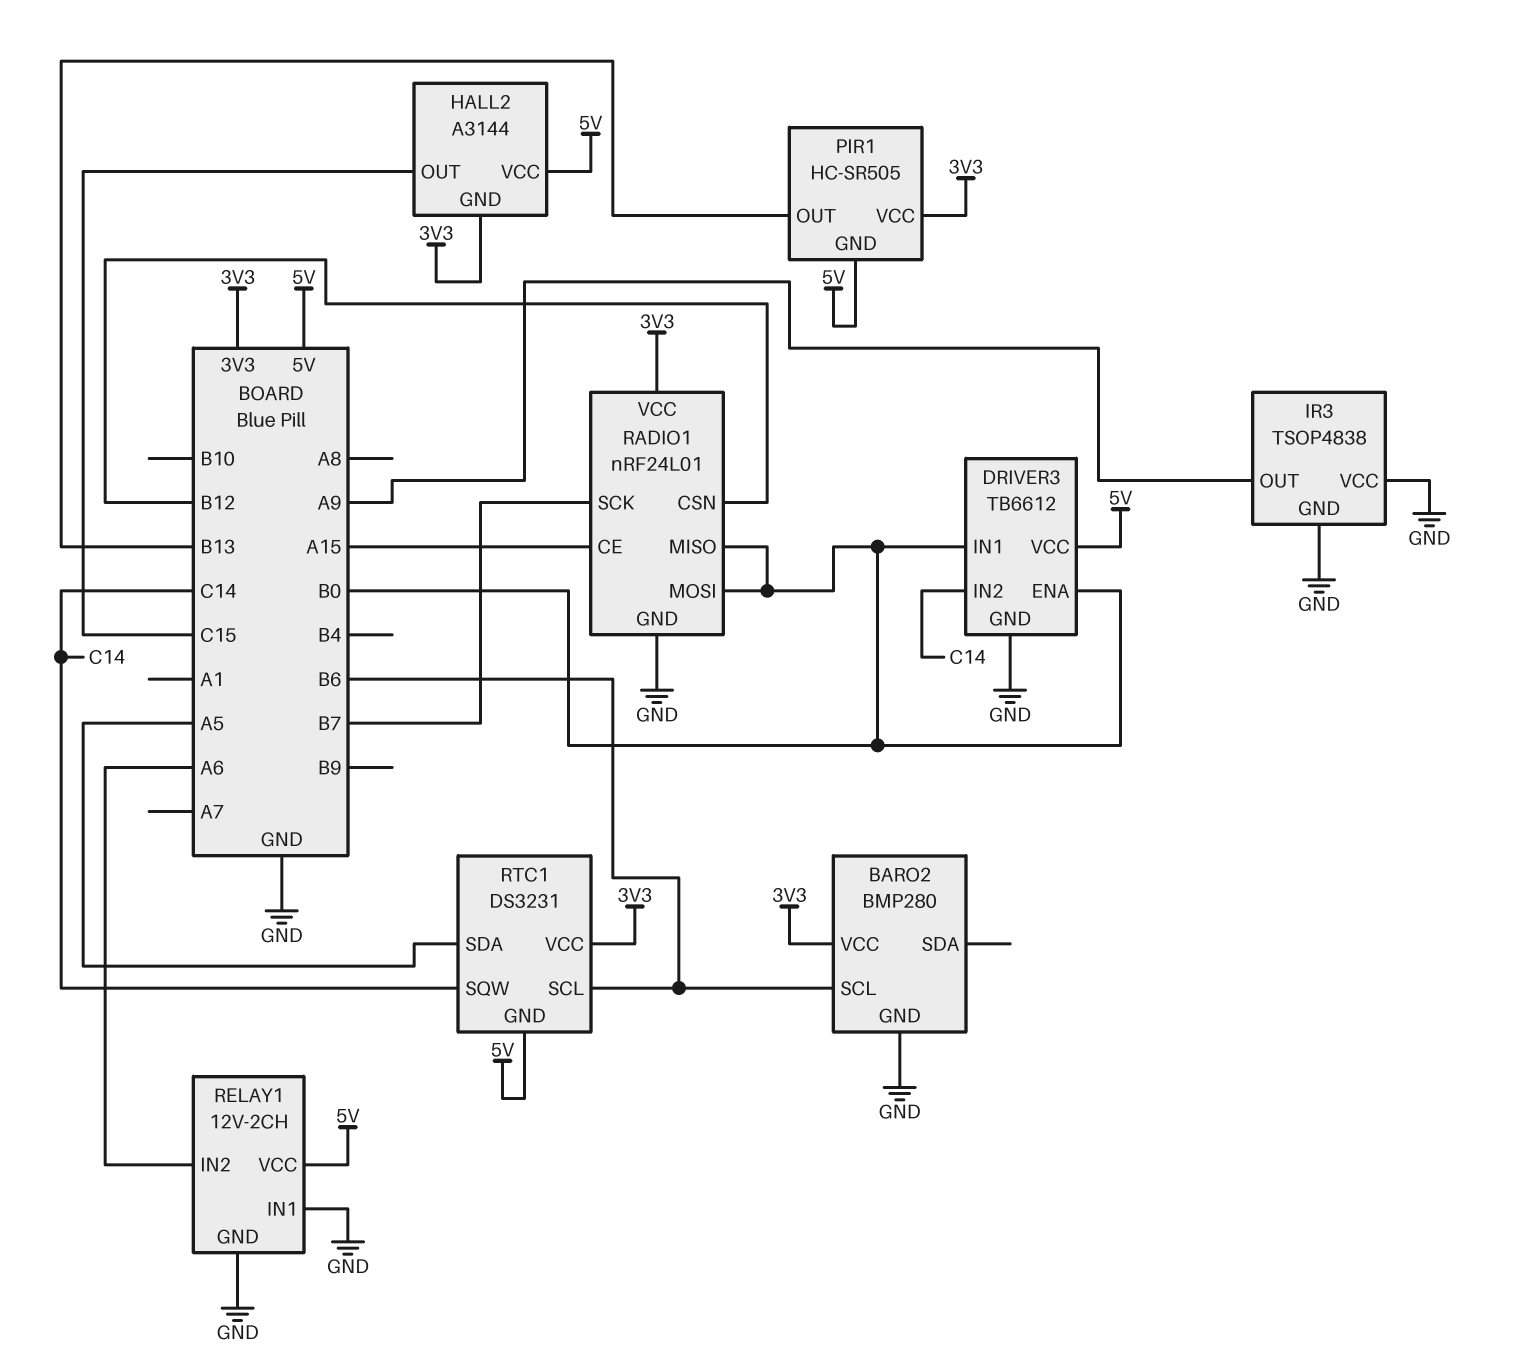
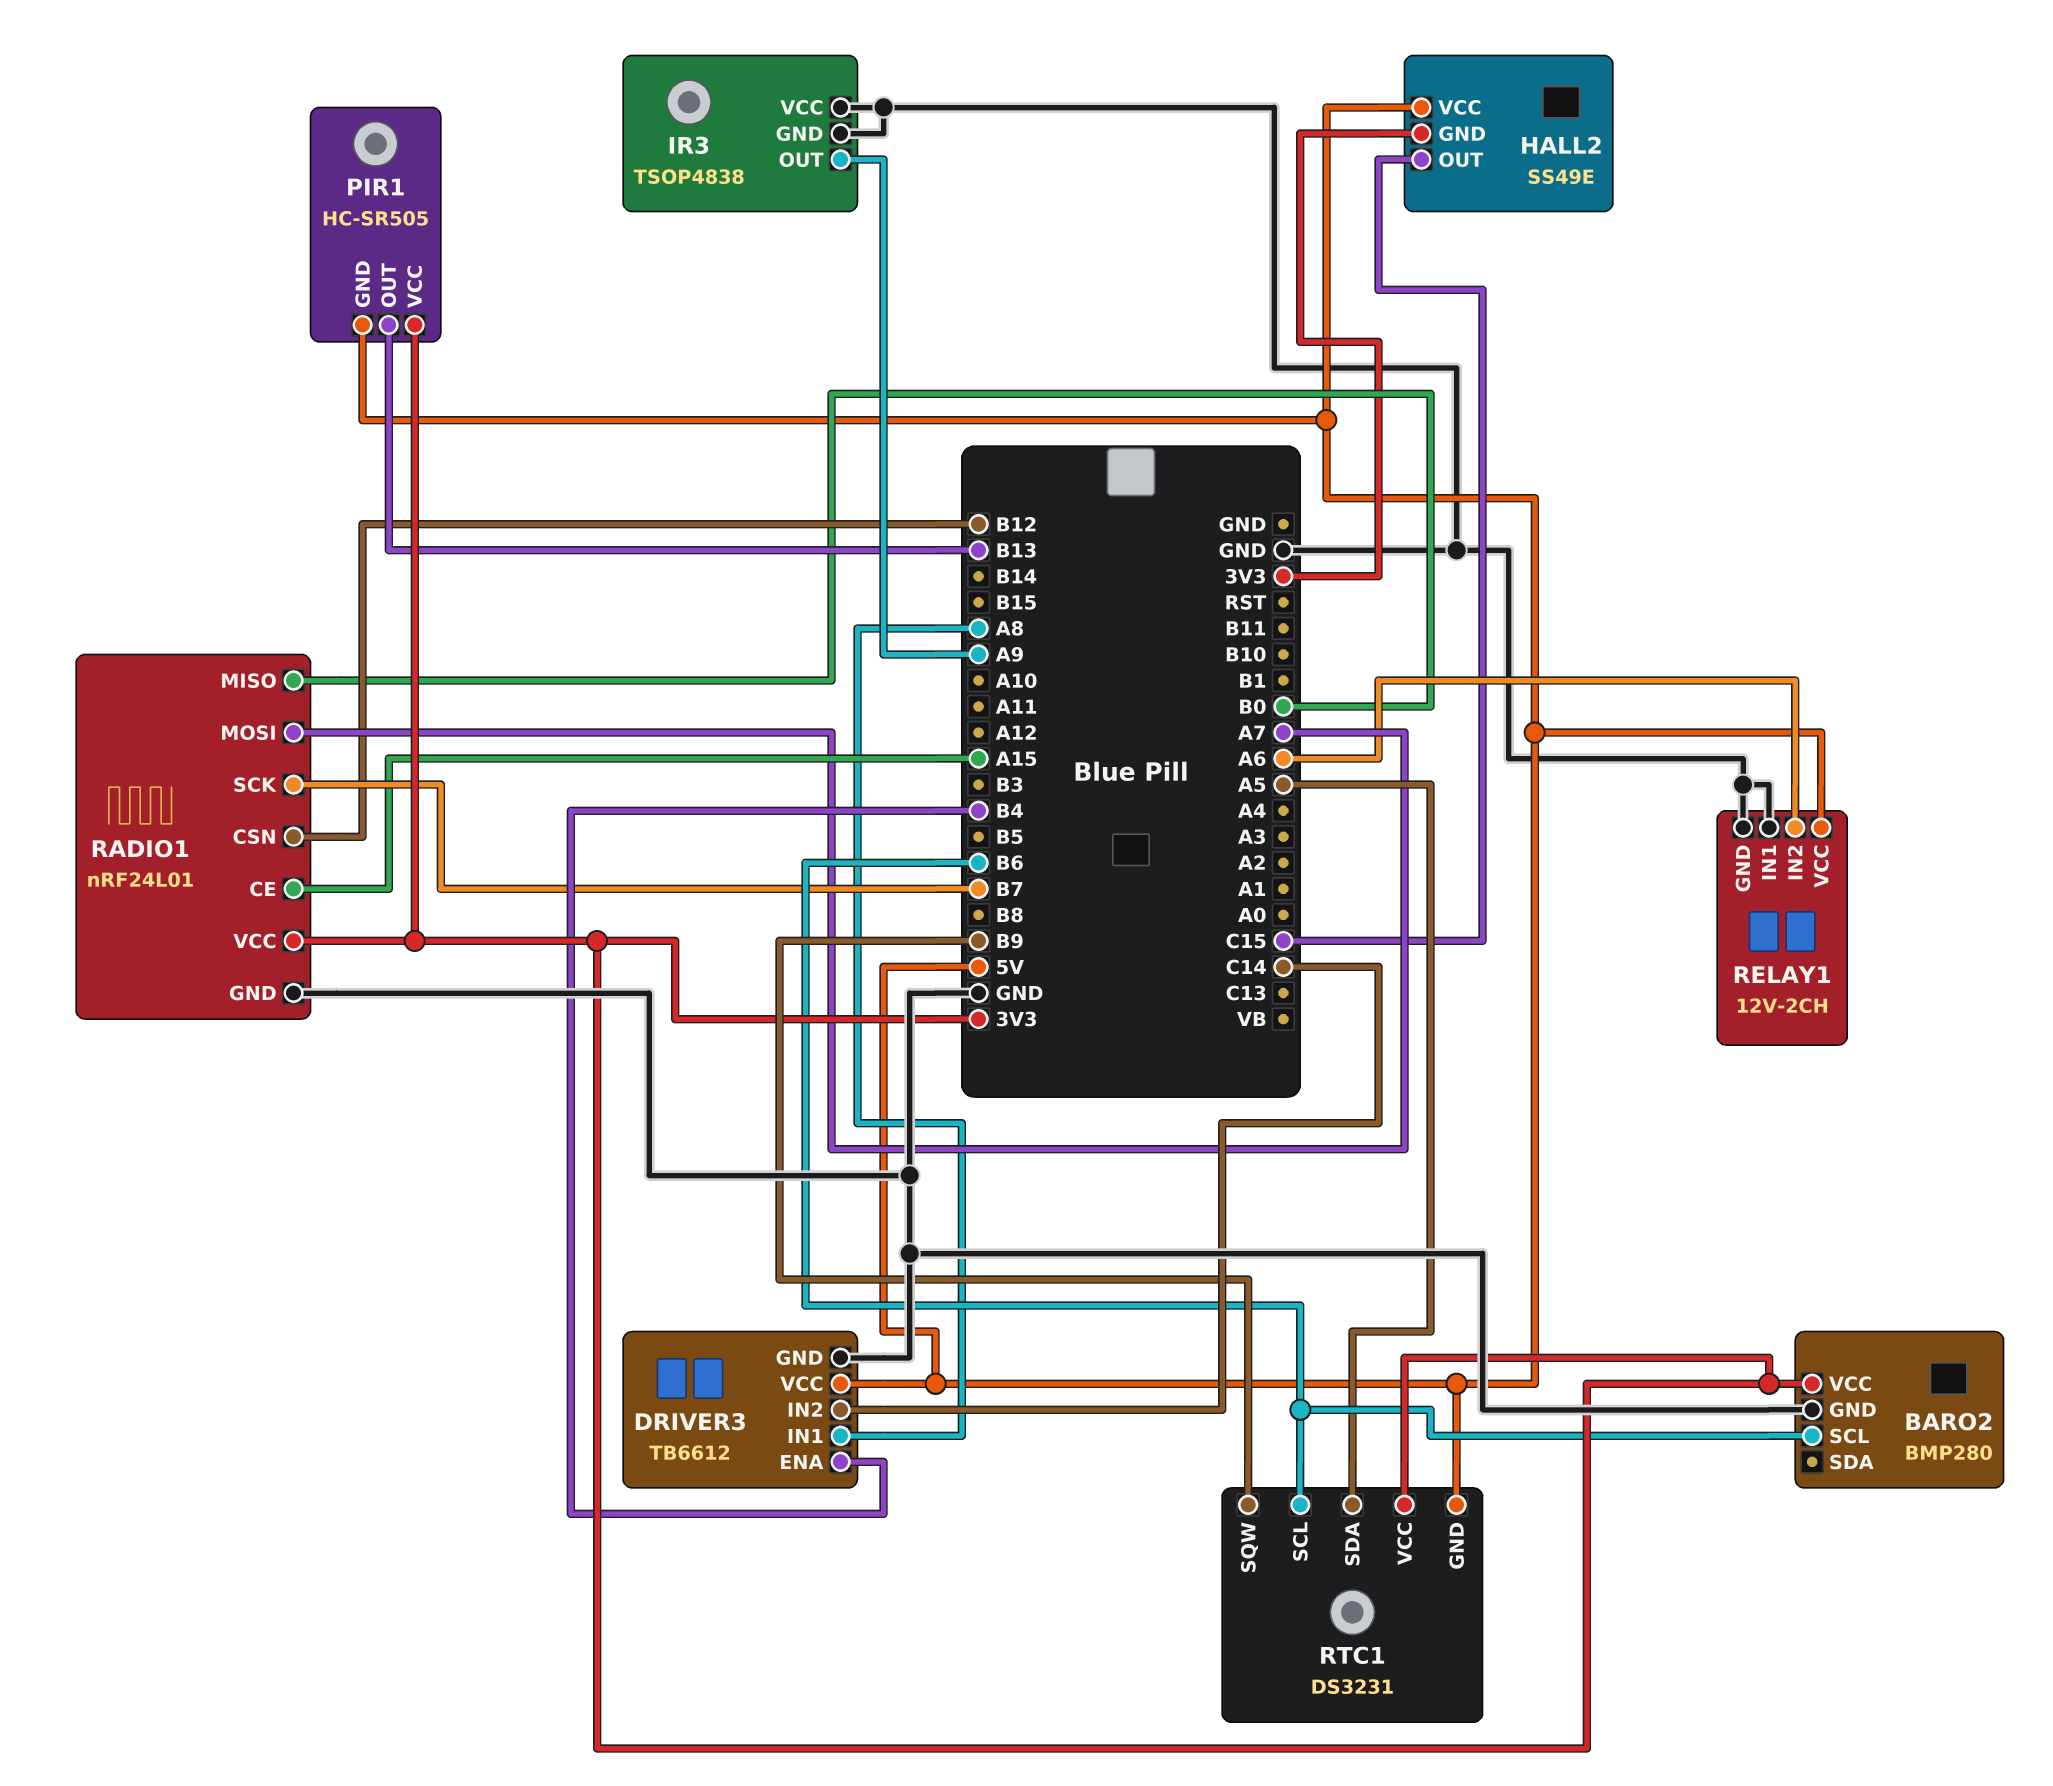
DRIVER3 pin ENA: B0 -> B4
DRIVER3 pin IN1: B0 -> A8
HALL2: A3144 -> SS49E
RADIO1 pin MOSI: B0 -> A7
RTC1 pin SQW: C14 -> B9

